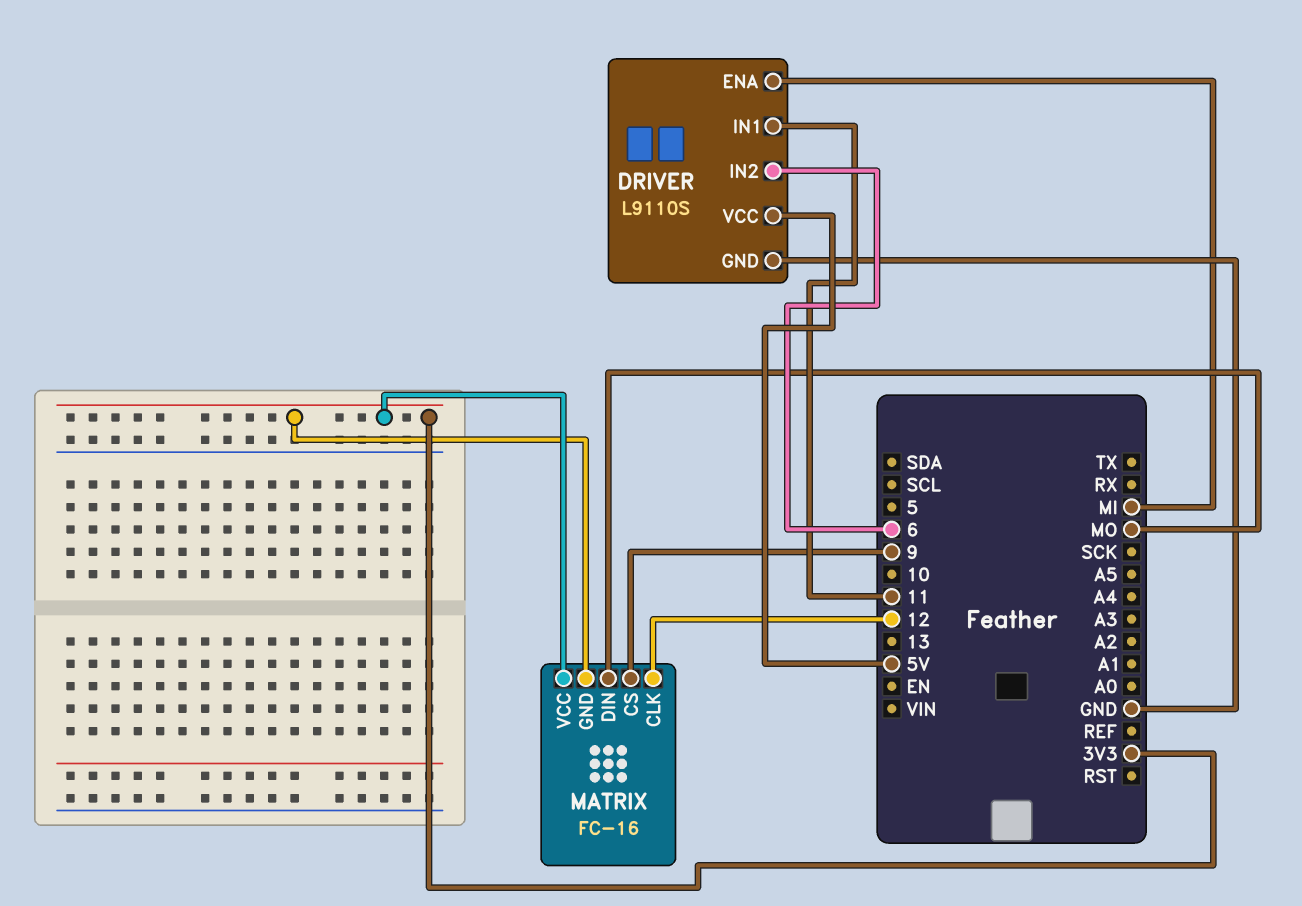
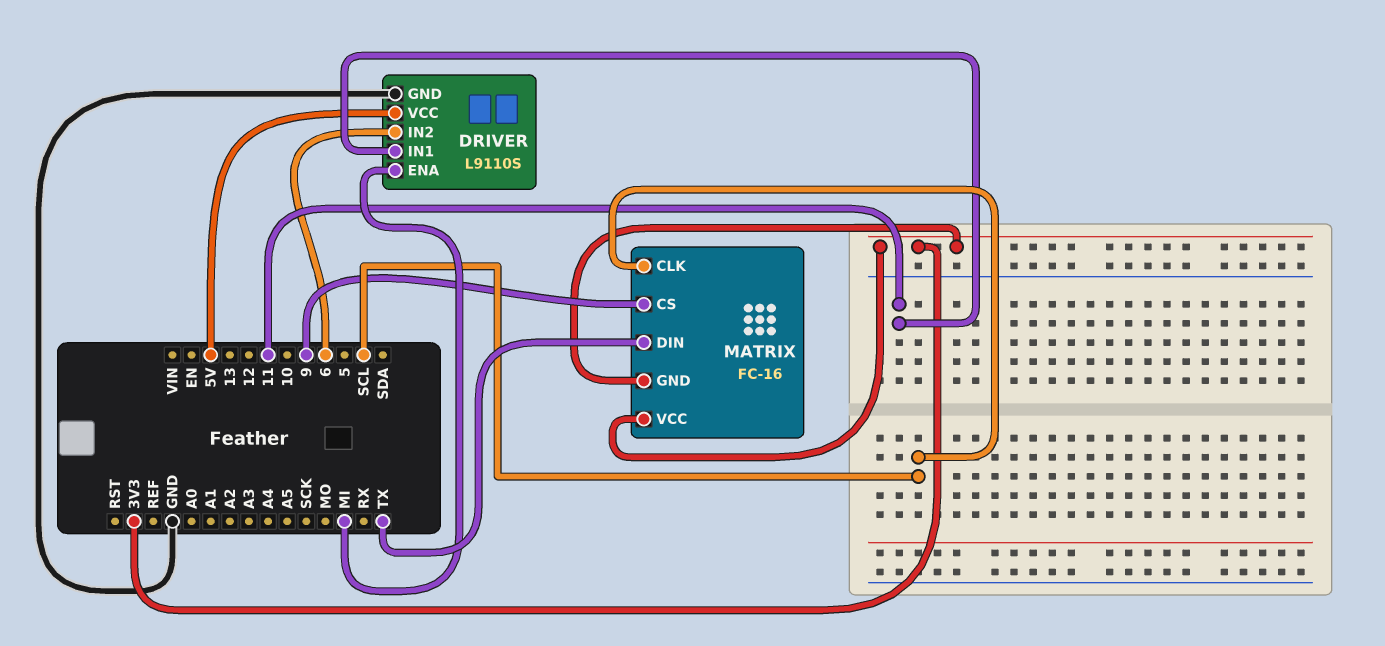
MATRIX pin CLK: 12 -> SCL
MATRIX pin DIN: MO -> TX

